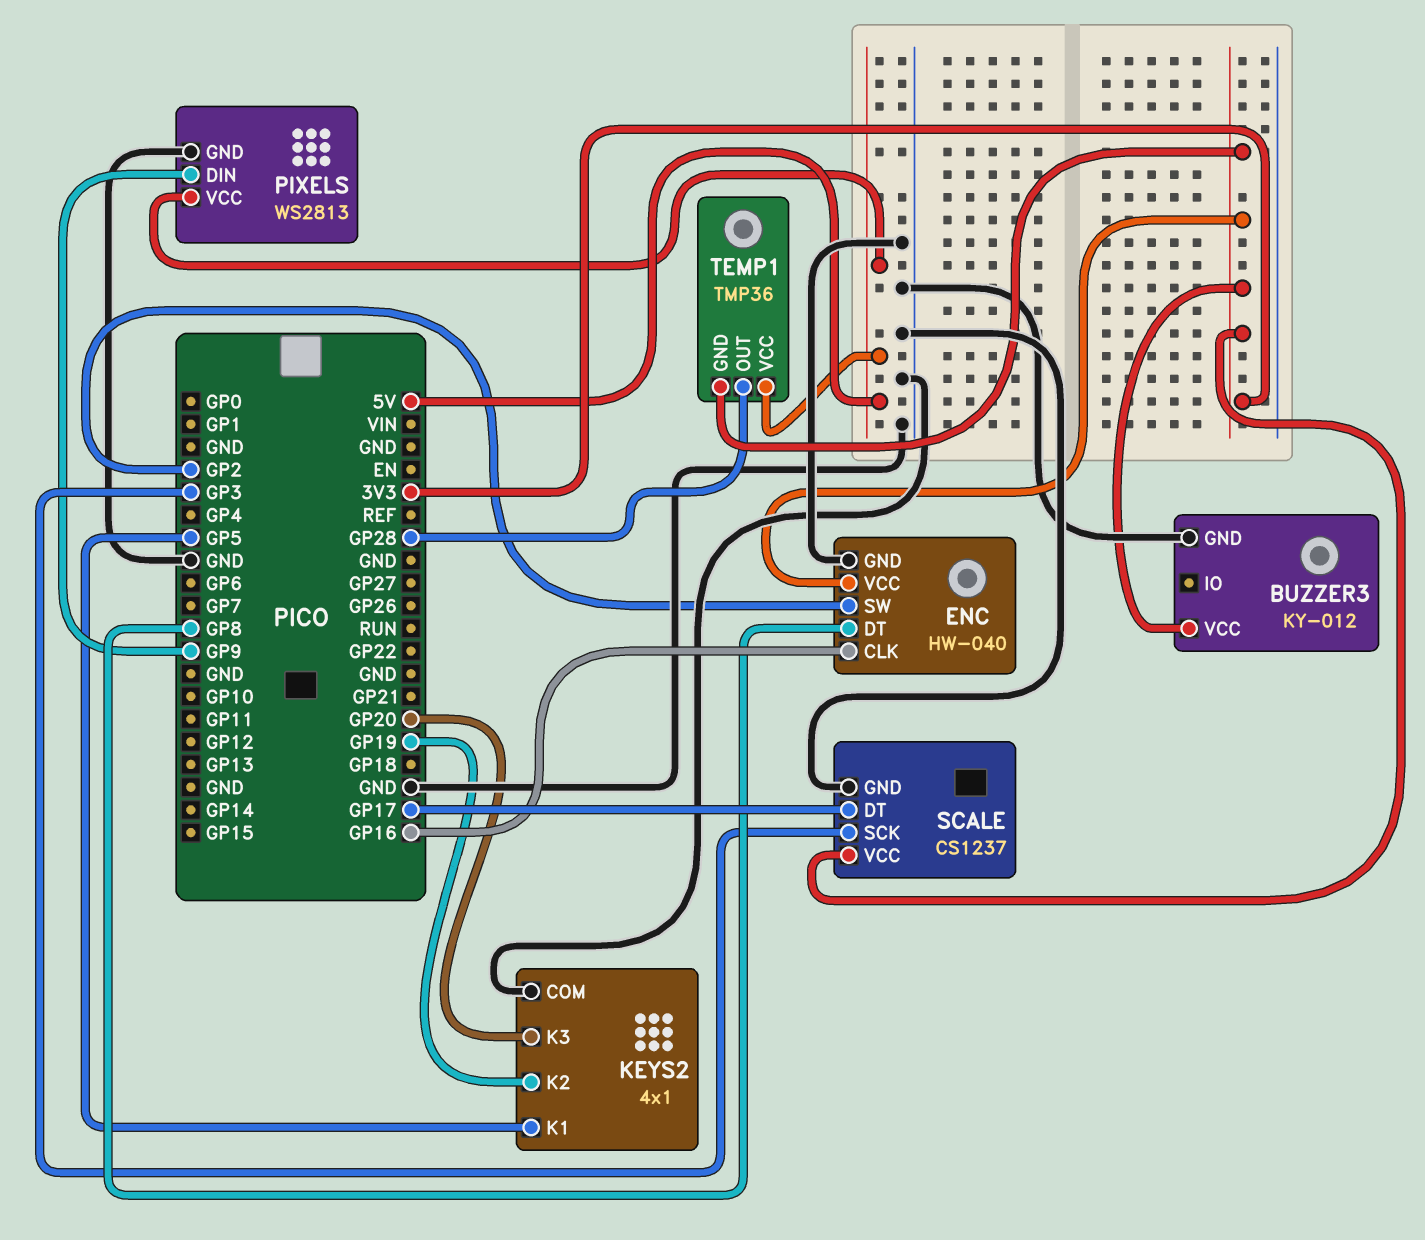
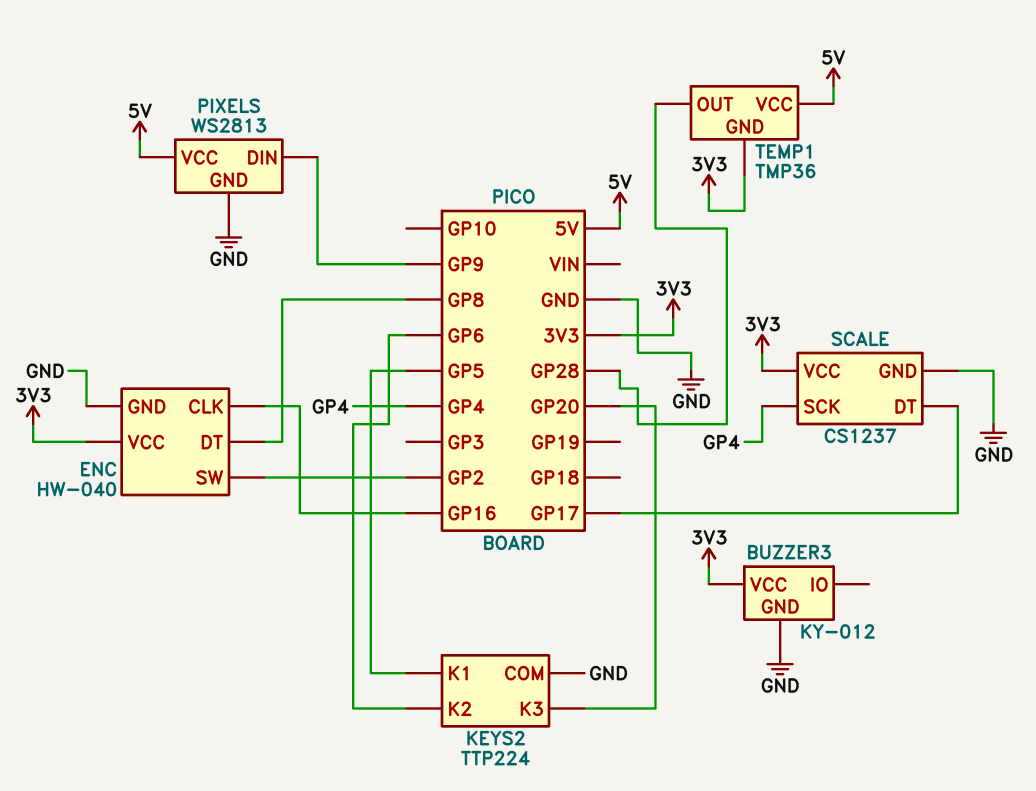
KEYS2: 4x1 -> TTP224
KEYS2 pin K2: GP19 -> GP6
SCALE pin SCK: GP3 -> GP4

